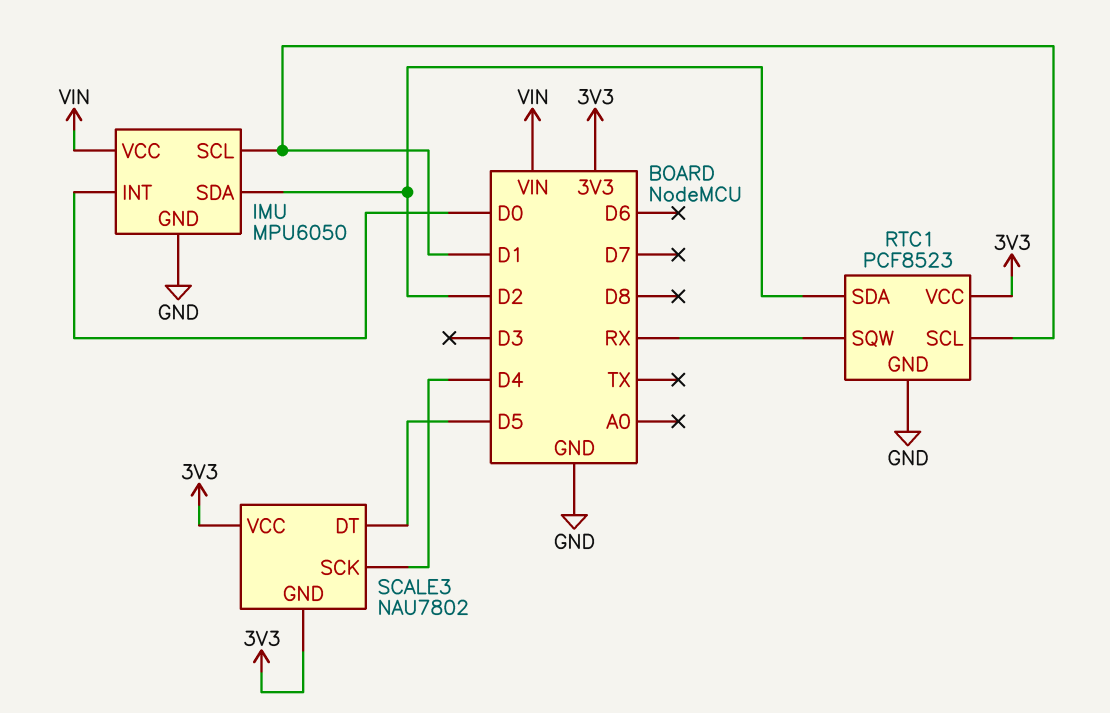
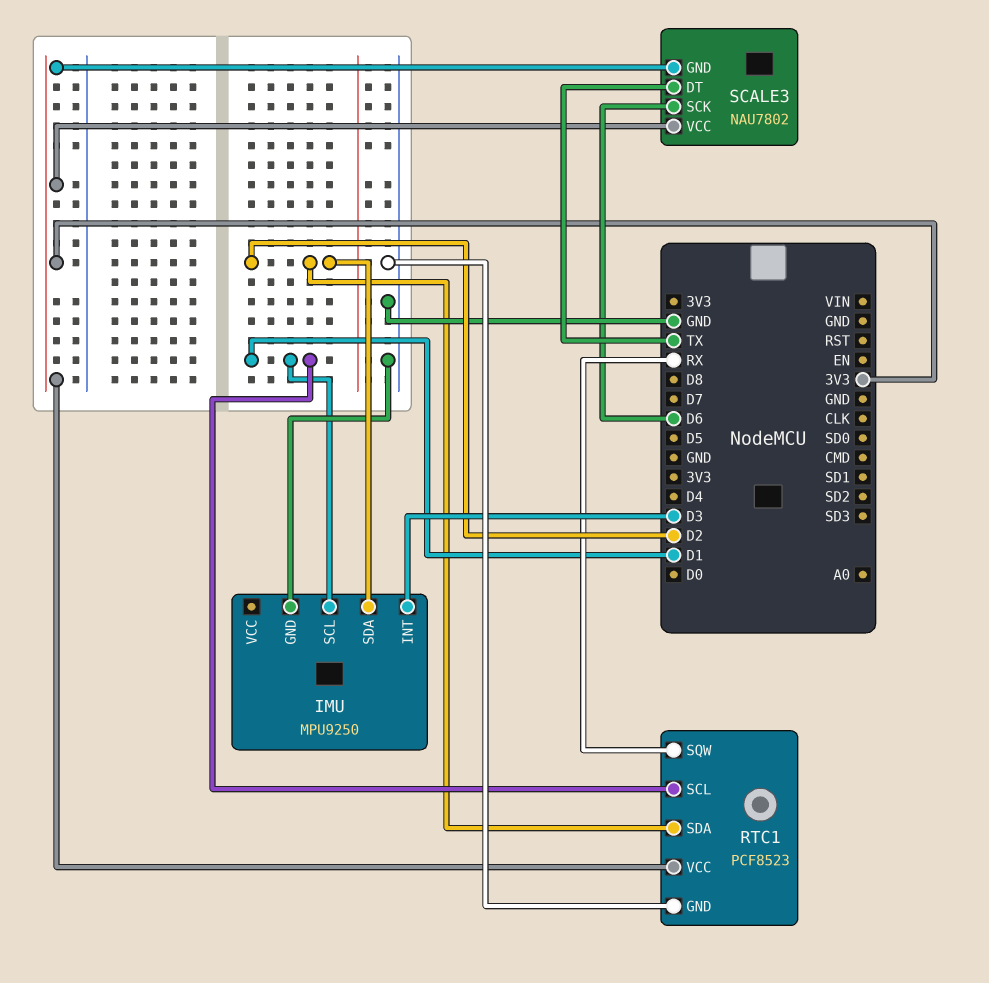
IMU: MPU6050 -> MPU9250
IMU pin INT: D0 -> D3
IMU pin VCC: VIN -> none
SCALE3 pin DT: D5 -> TX
SCALE3 pin SCK: D4 -> D6

